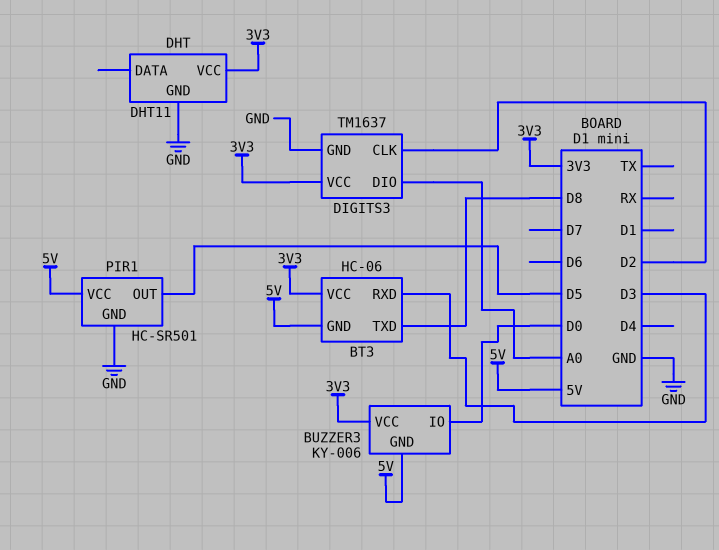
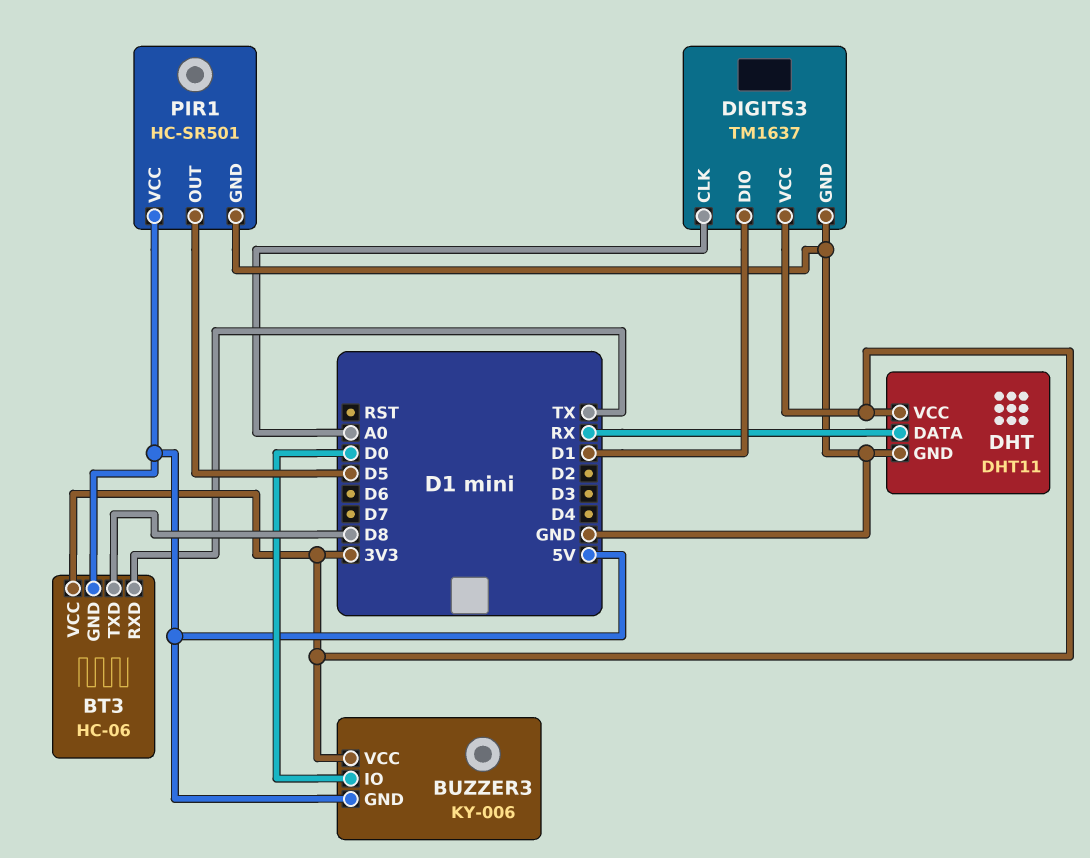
BT3 pin RXD: D3 -> TX
DHT pin DATA: none -> RX
DIGITS3 pin CLK: D2 -> A0
DIGITS3 pin DIO: A0 -> D1

